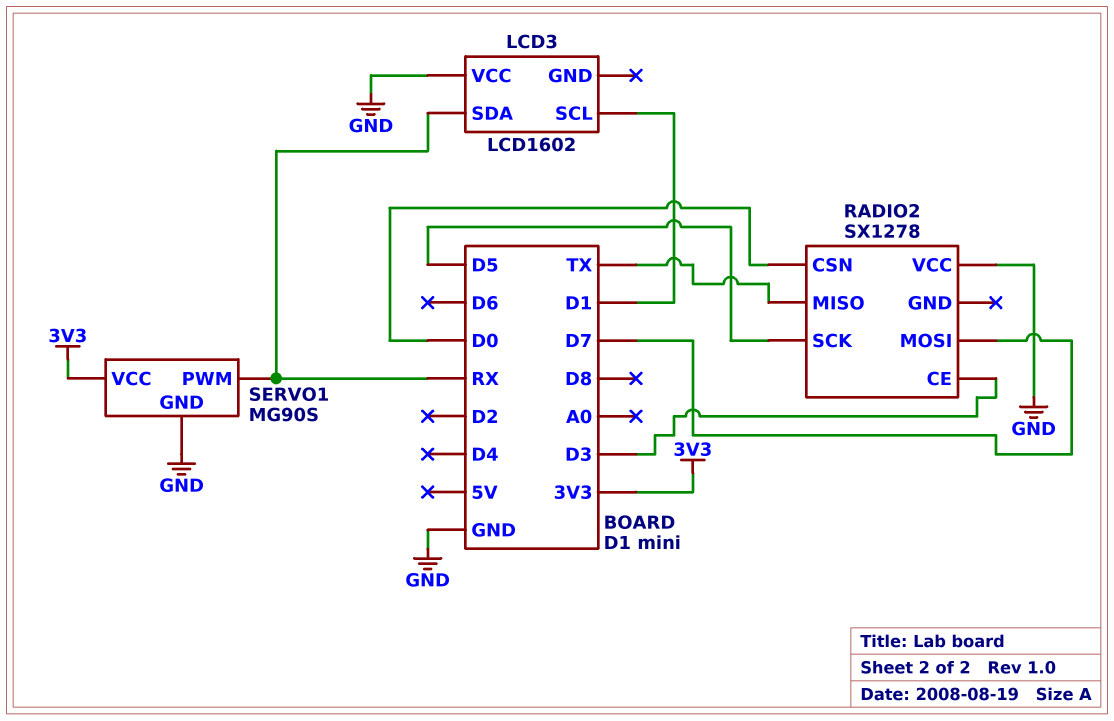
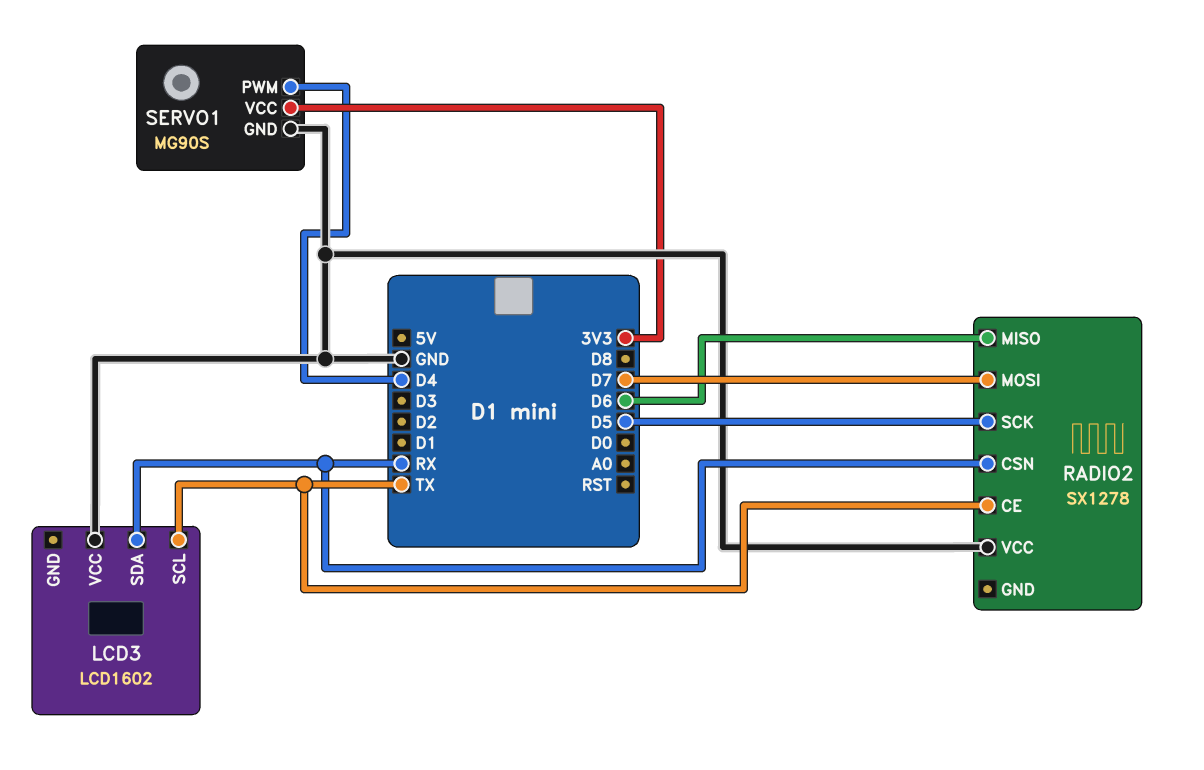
LCD3 pin SCL: D1 -> TX
RADIO2 pin CE: D3 -> TX
RADIO2 pin CSN: D0 -> RX
RADIO2 pin MISO: TX -> D6
SERVO1 pin PWM: RX -> D4

